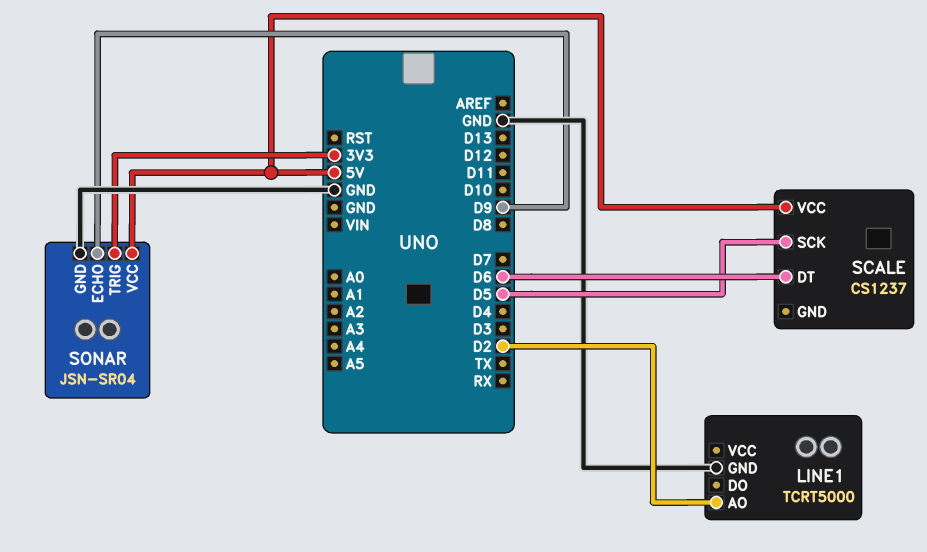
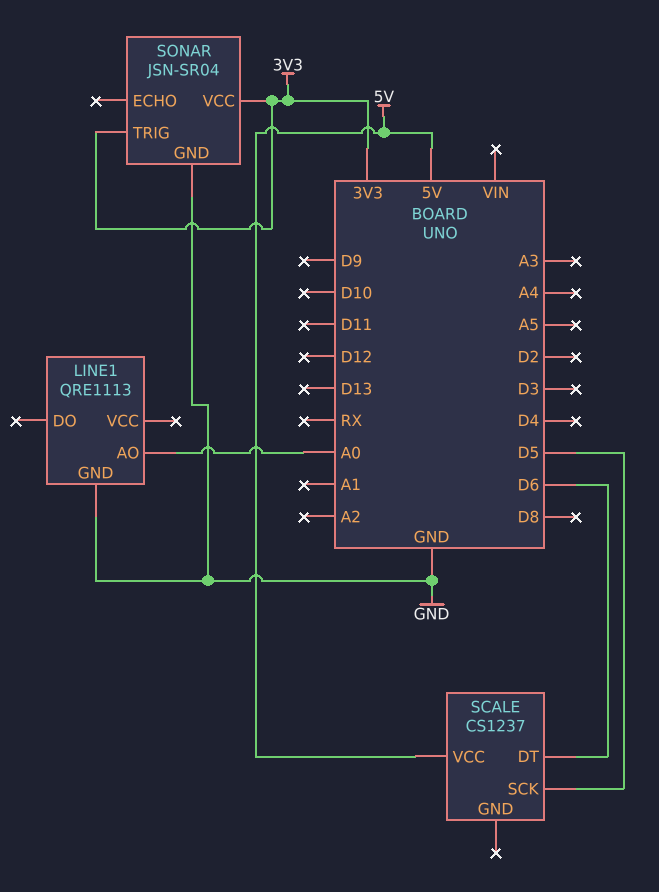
LINE1: TCRT5000 -> QRE1113
LINE1 pin AO: D2 -> A0
SONAR pin ECHO: D9 -> none
SONAR pin VCC: 5V -> 3V3

